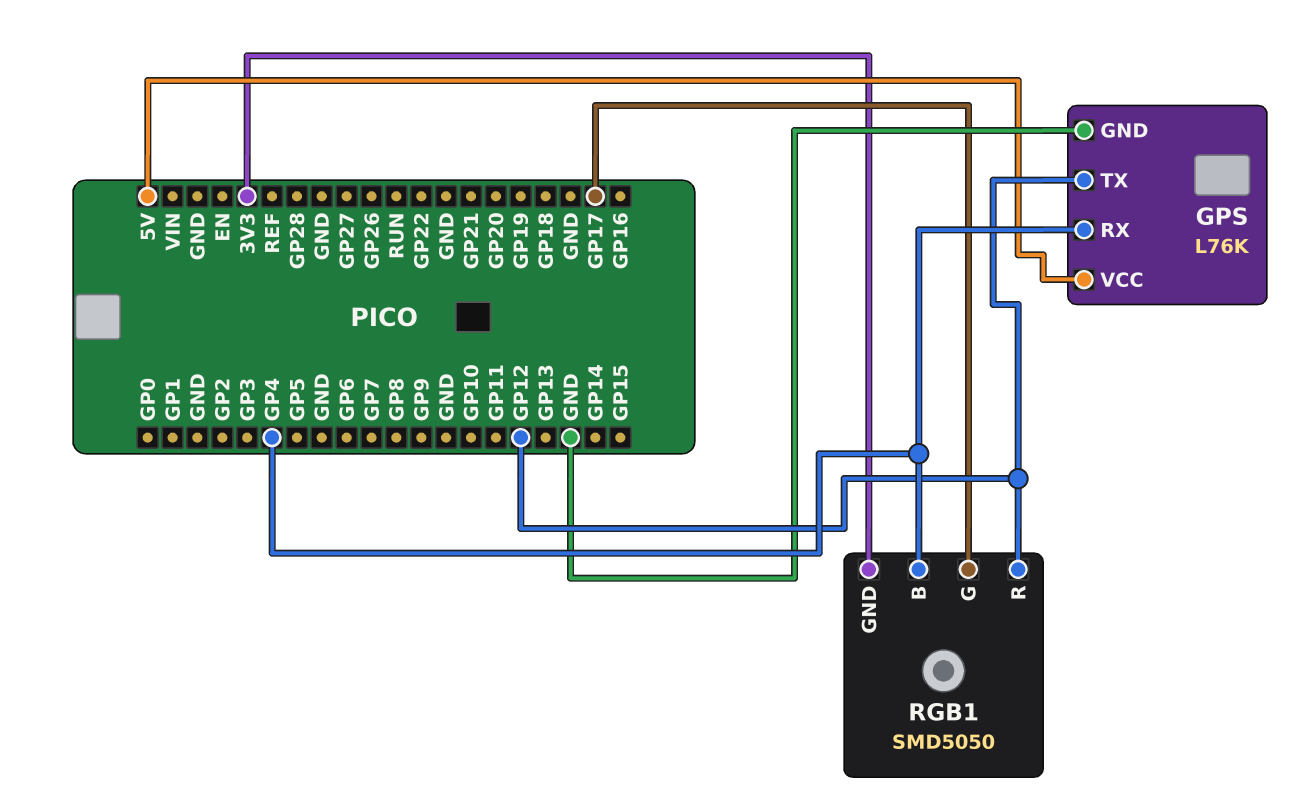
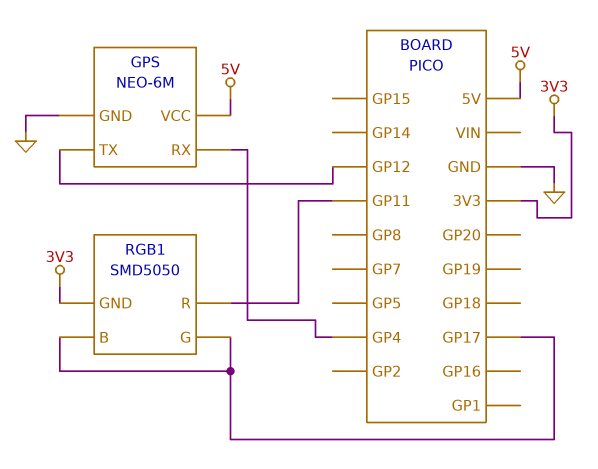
GPS: L76K -> NEO-6M
RGB1 pin B: GP4 -> GP17
RGB1 pin R: GP12 -> GP11

